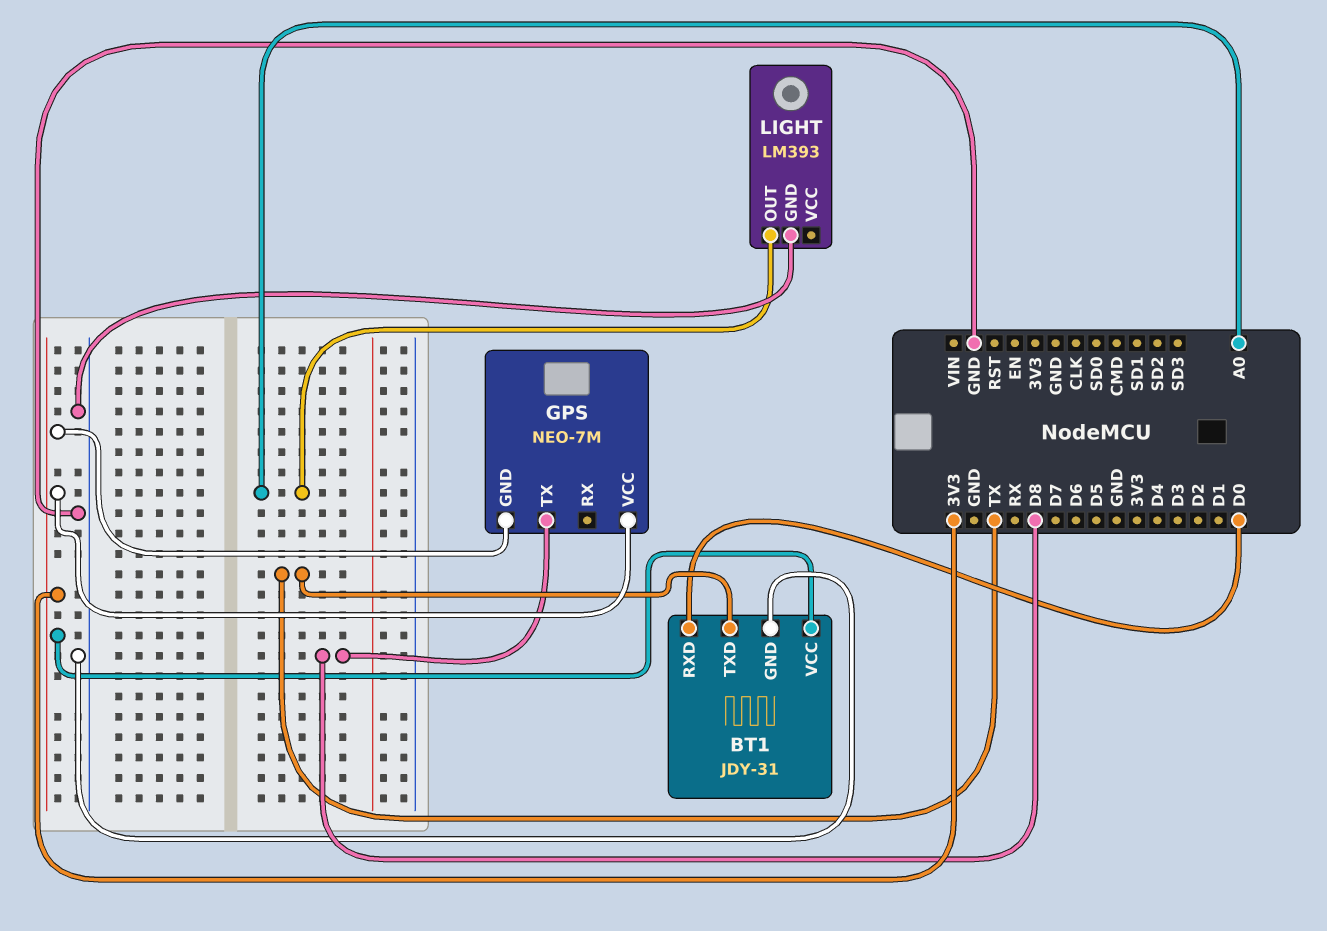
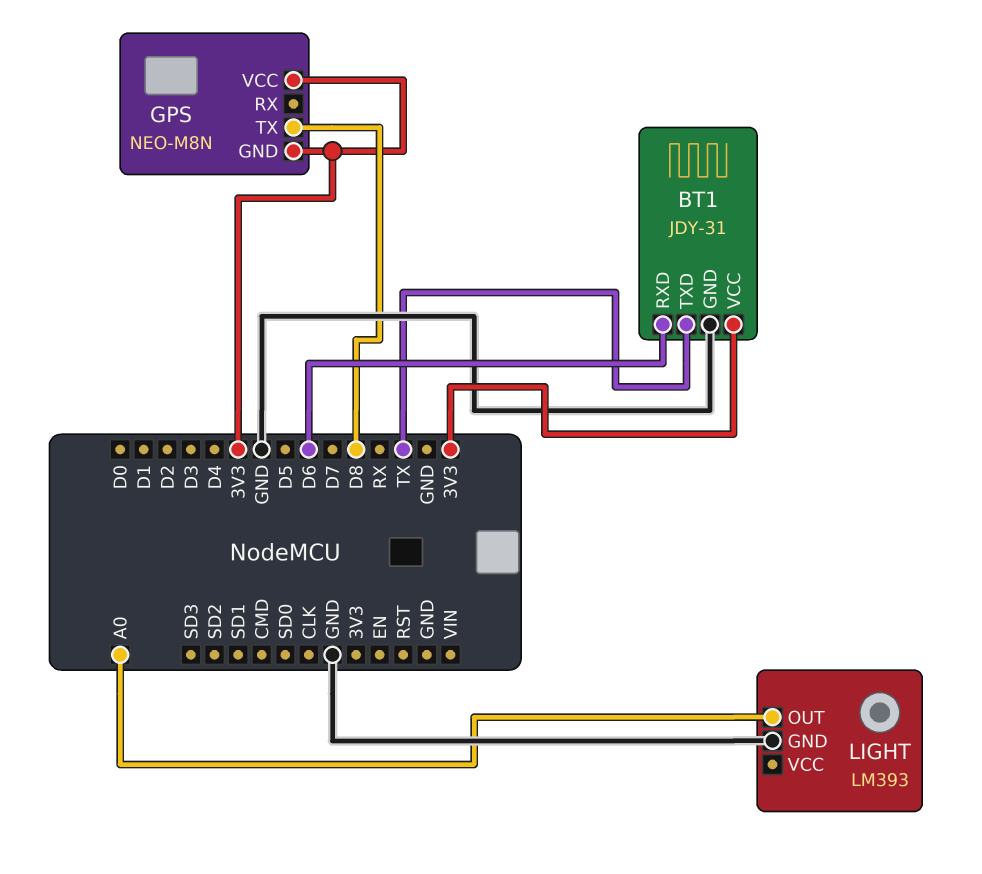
BT1 pin RXD: D0 -> D6
GPS: NEO-7M -> NEO-M8N

